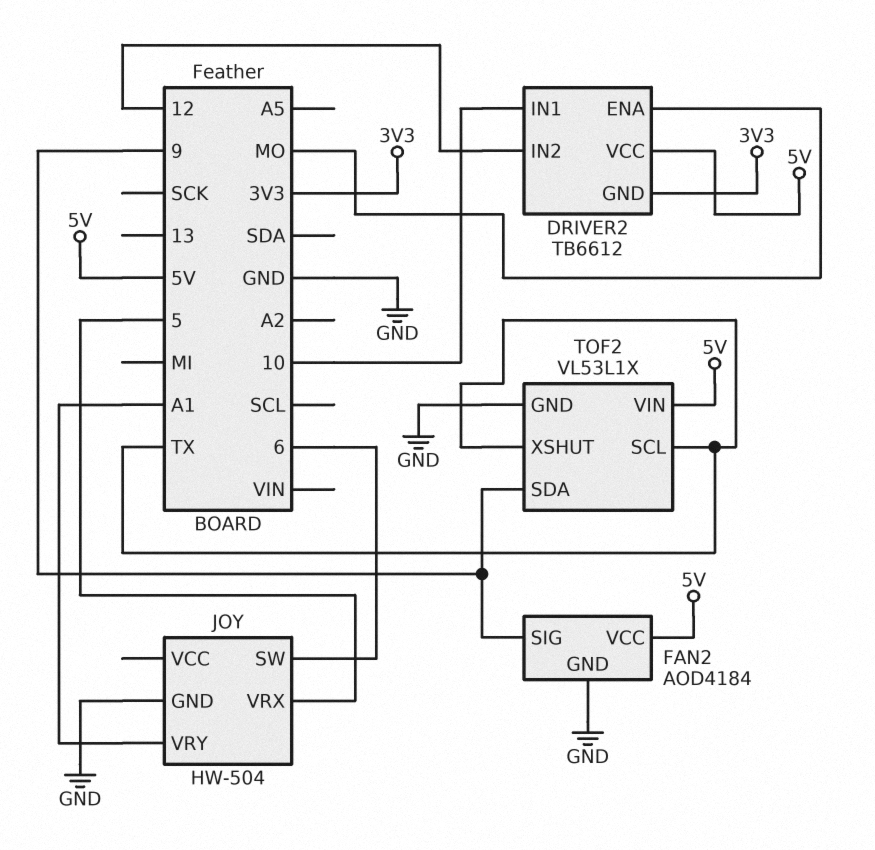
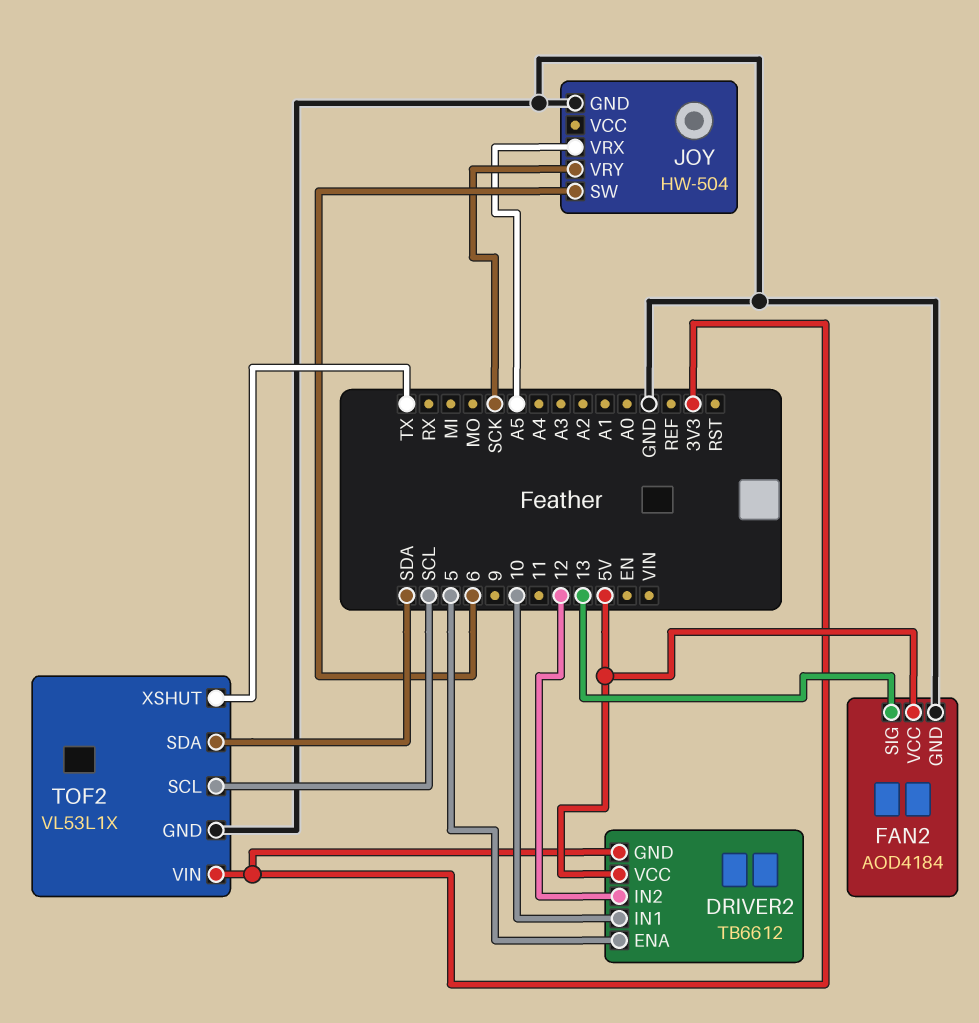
DRIVER2 pin ENA: MO -> 5
FAN2 pin SIG: 9 -> 13
JOY pin VRX: 5 -> A5
JOY pin VRY: A1 -> SCK
TOF2 pin SCL: TX -> SCL
TOF2 pin SDA: 9 -> SDA
TOF2 pin VIN: 5V -> 3V3

